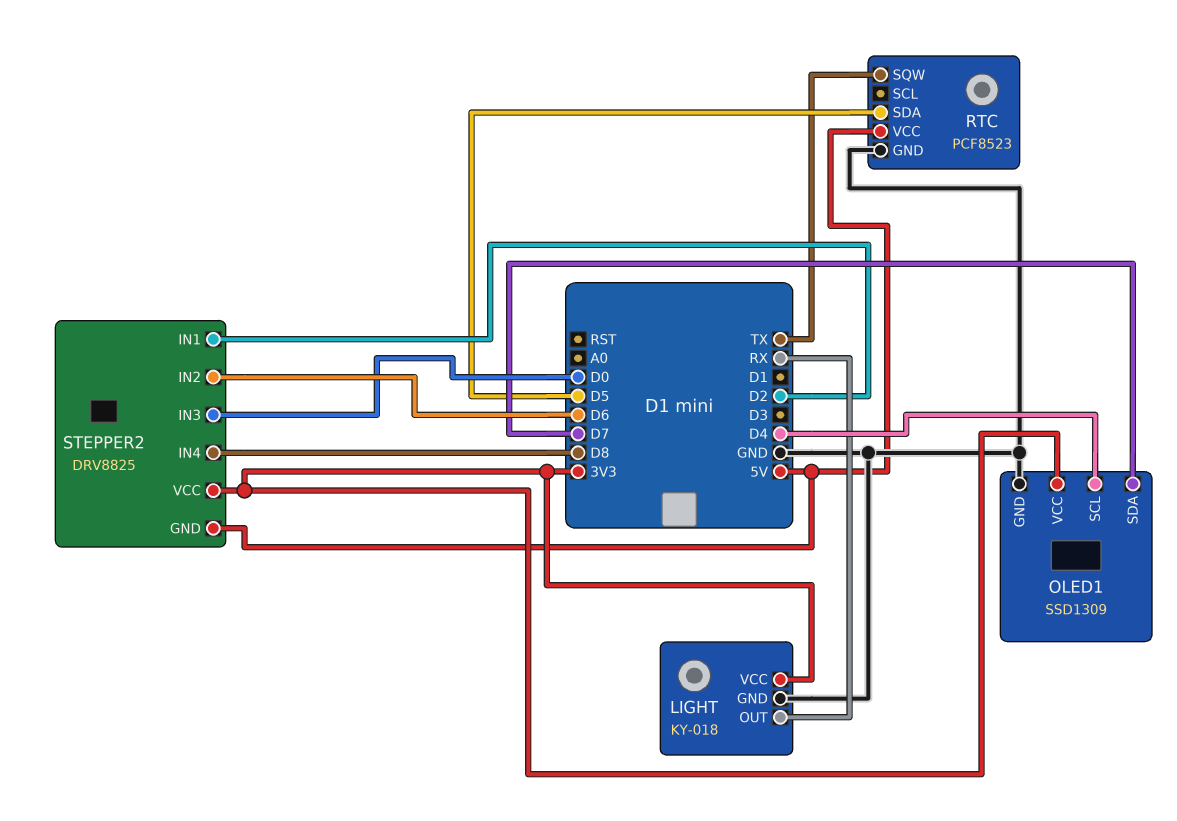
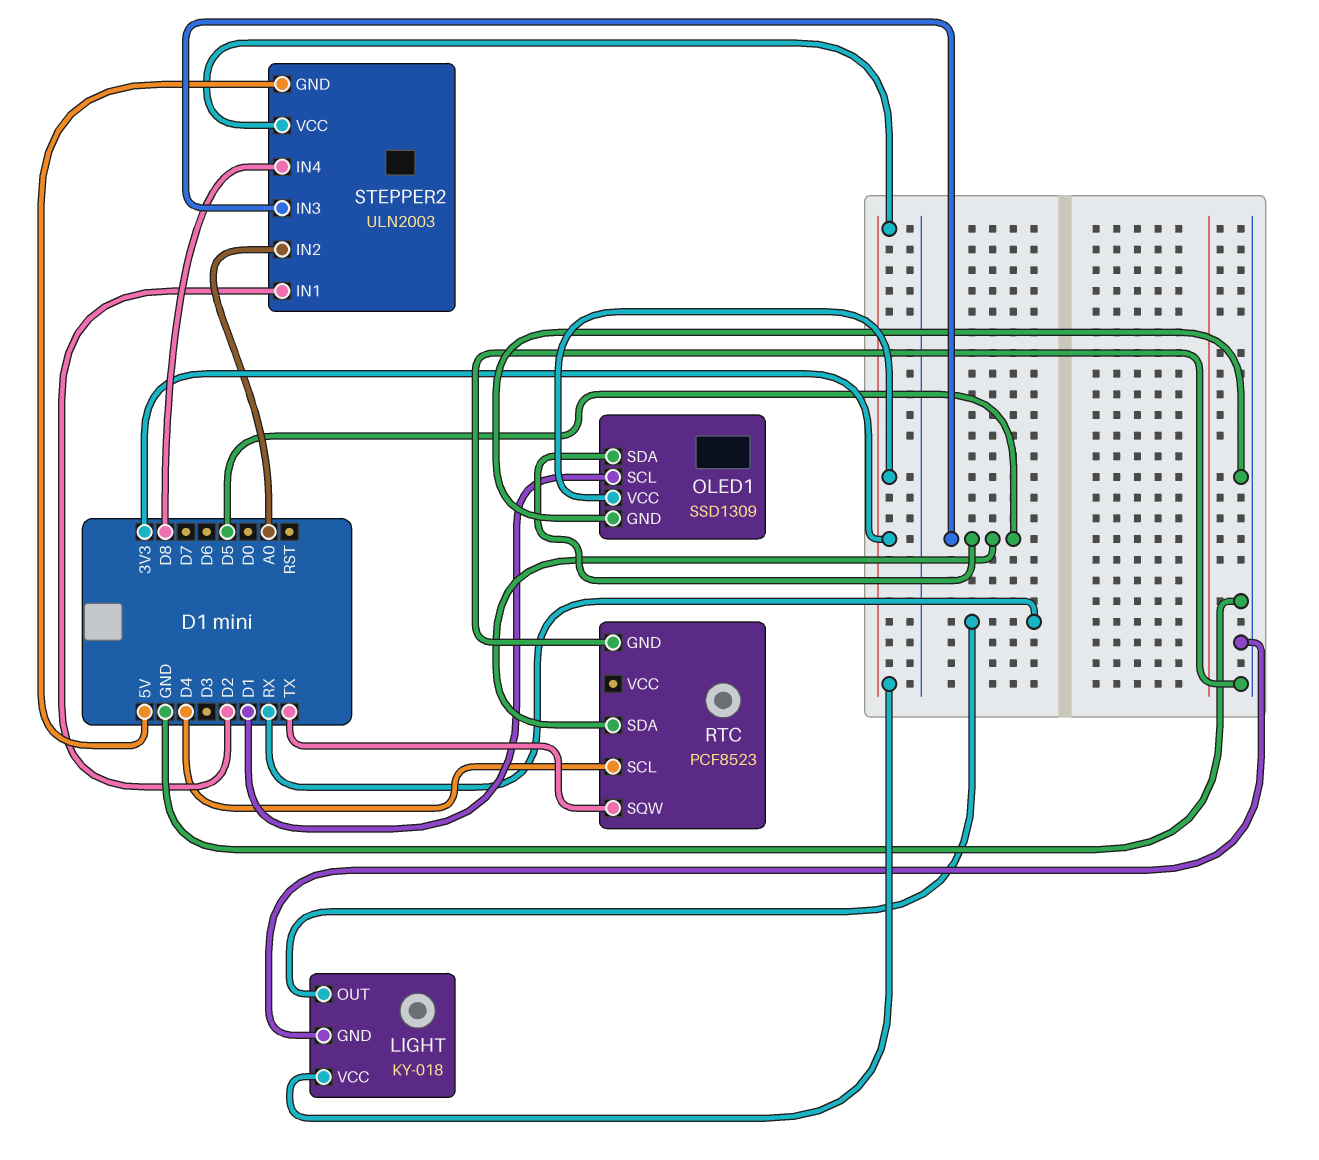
OLED1 pin SCL: D4 -> D1
OLED1 pin SDA: D7 -> D5
RTC pin SCL: none -> D4
RTC pin VCC: 5V -> none
STEPPER2: DRV8825 -> ULN2003
STEPPER2 pin IN2: D6 -> A0
STEPPER2 pin IN3: D0 -> D5

